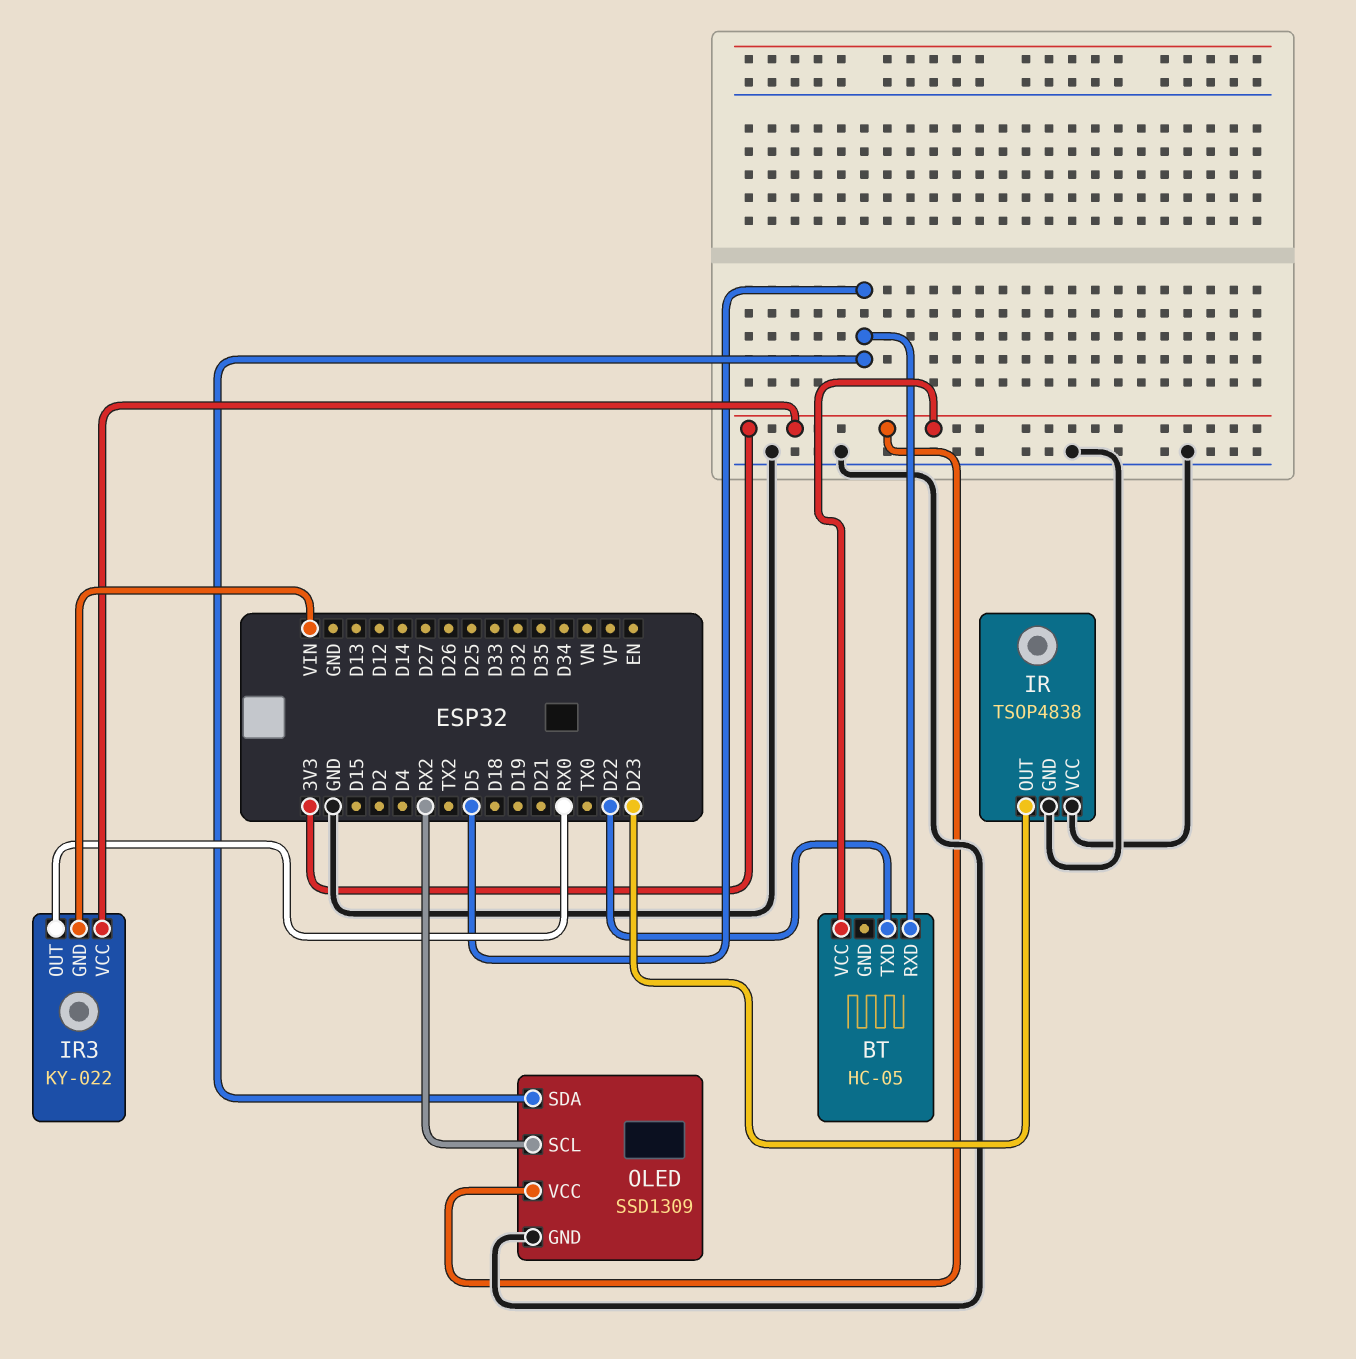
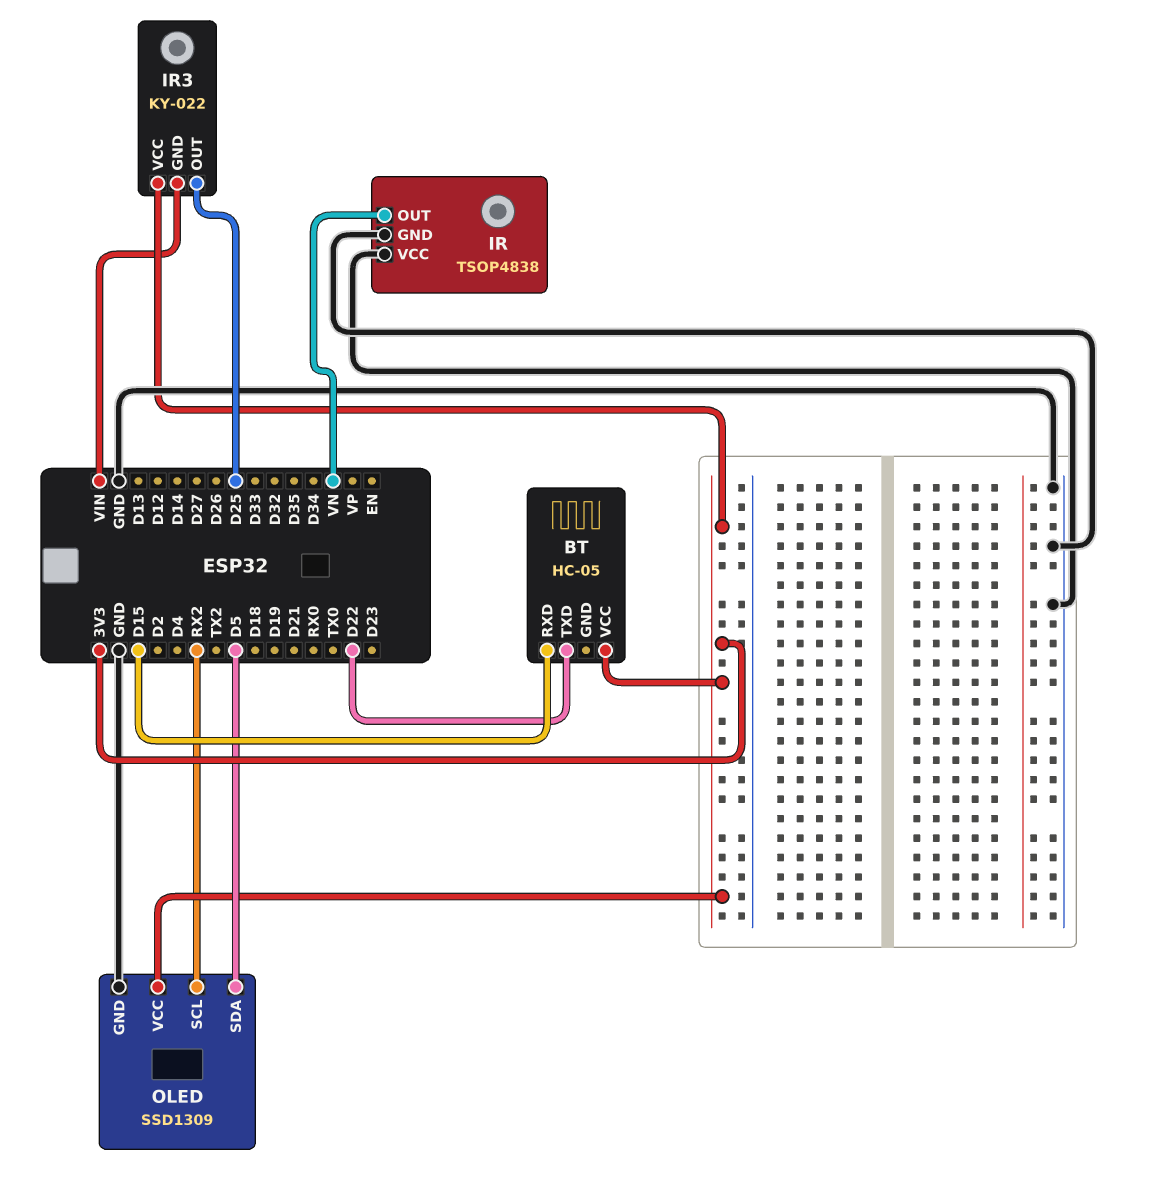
BT pin RXD: D5 -> D15
IR pin OUT: D23 -> VN
IR3 pin OUT: RX0 -> D25

